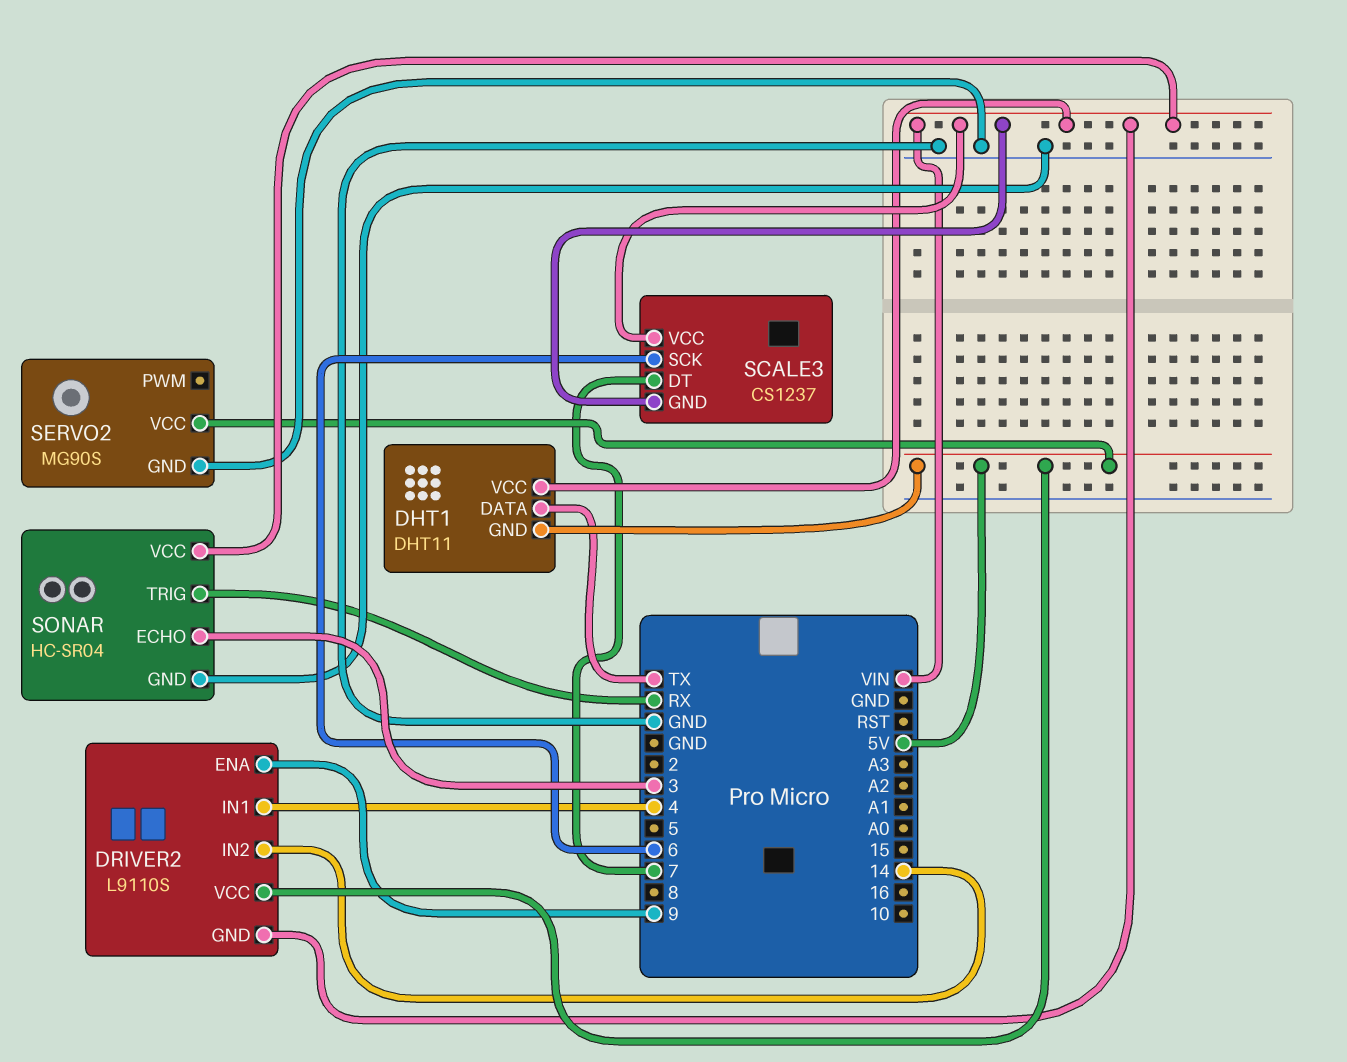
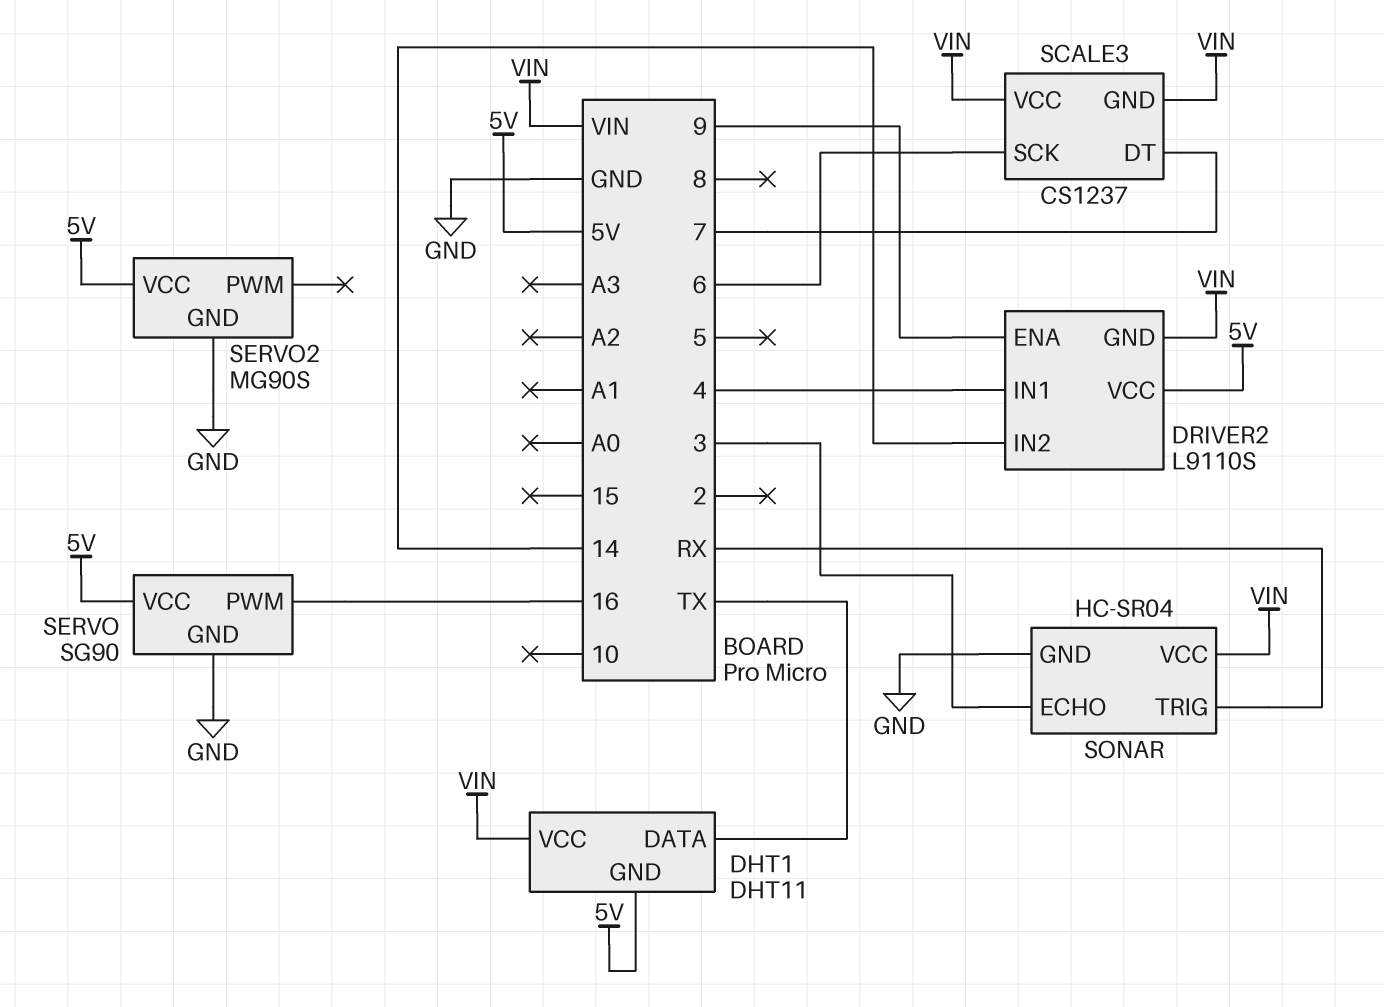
SERVO: none -> SG90
SERVO pin GND: none -> GND
SERVO pin PWM: none -> 16
SERVO pin VCC: none -> 5V

